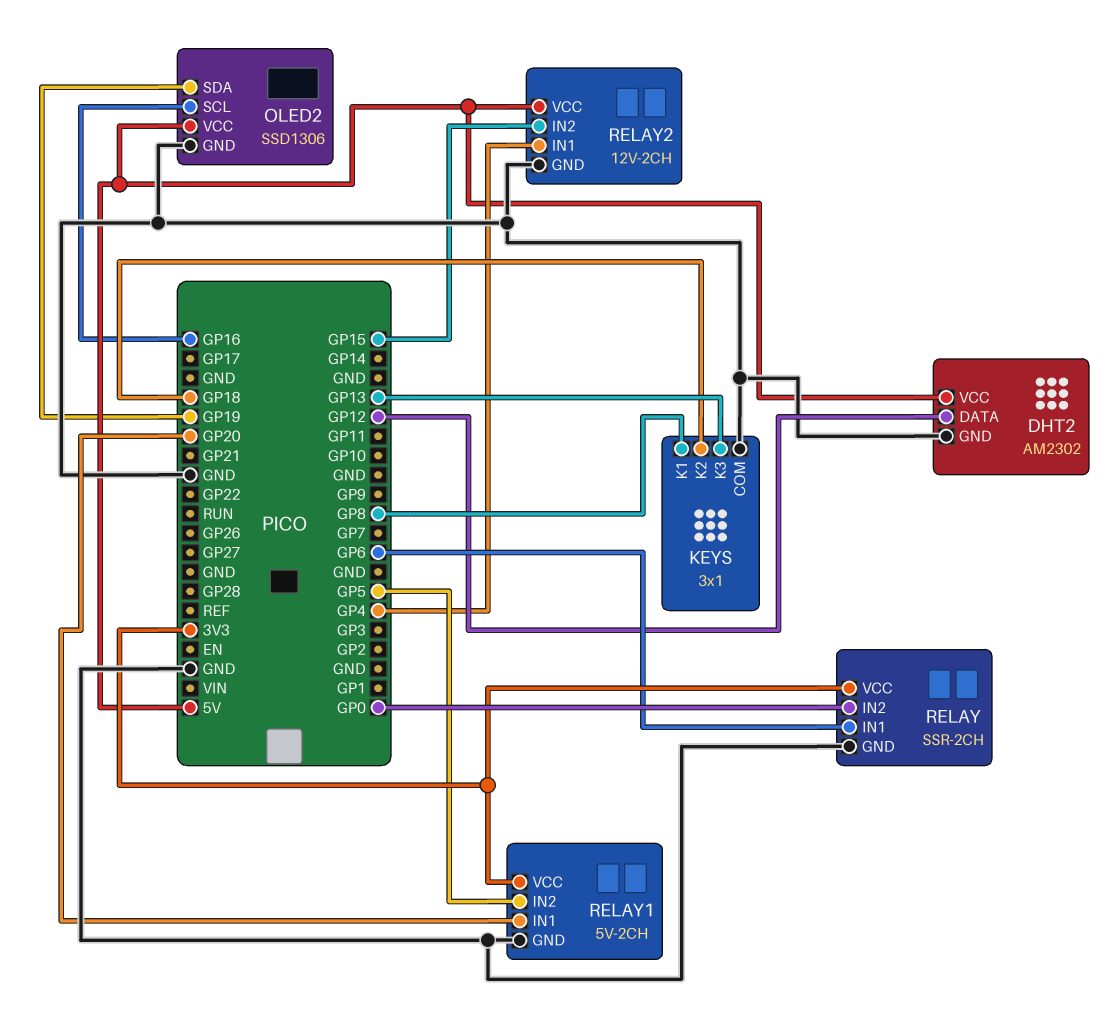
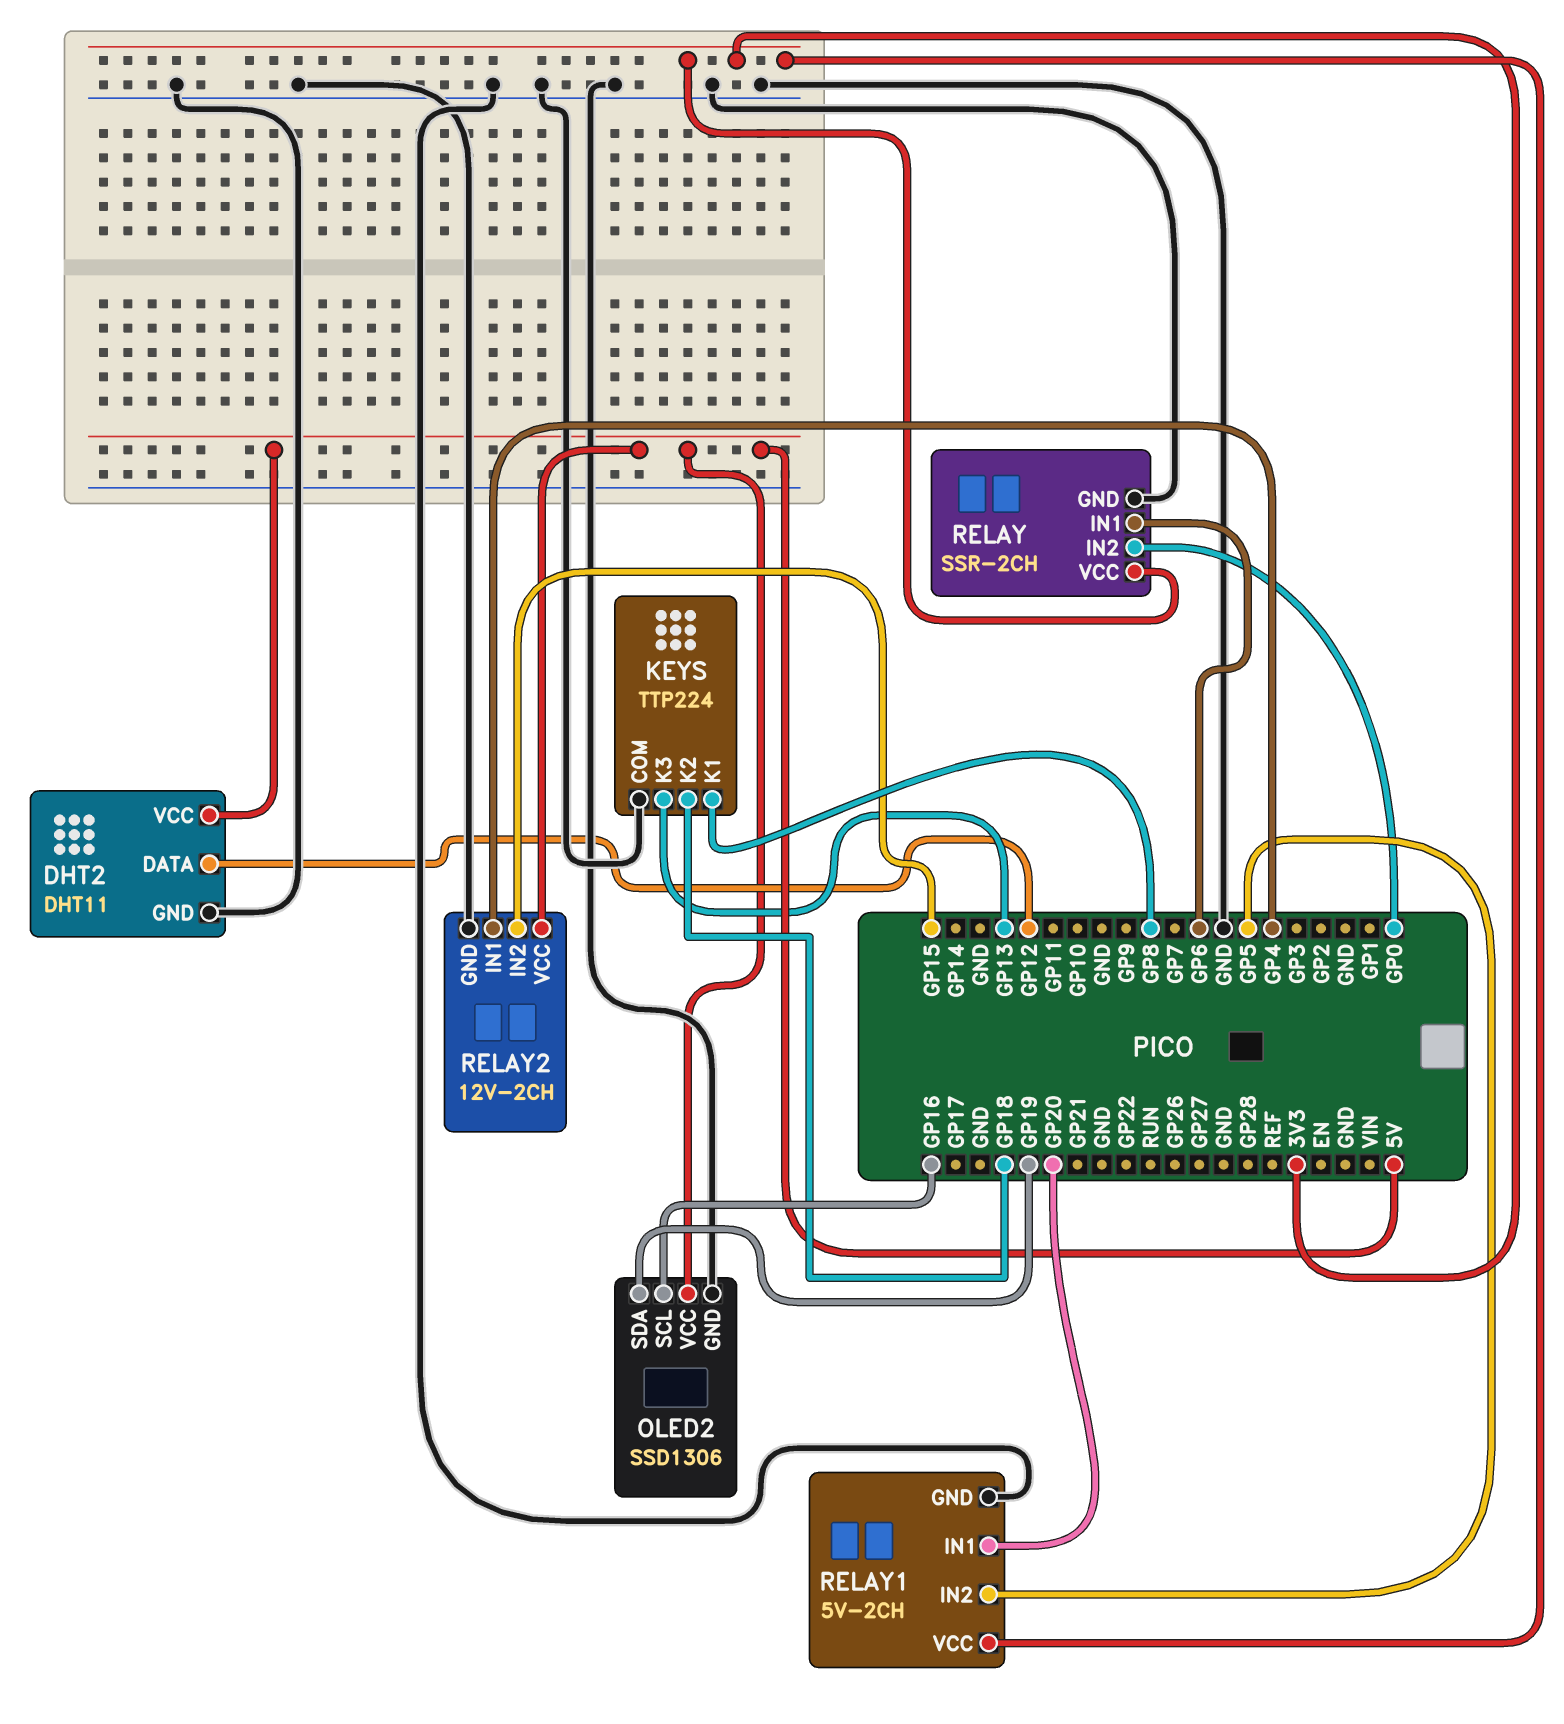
DHT2: AM2302 -> DHT11
KEYS: 3x1 -> TTP224

